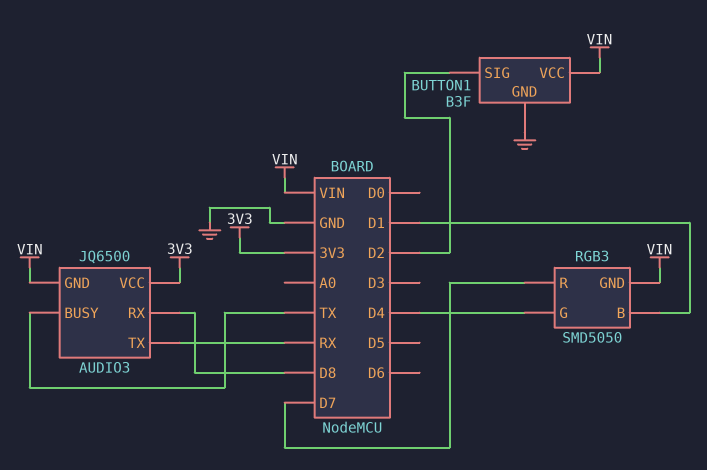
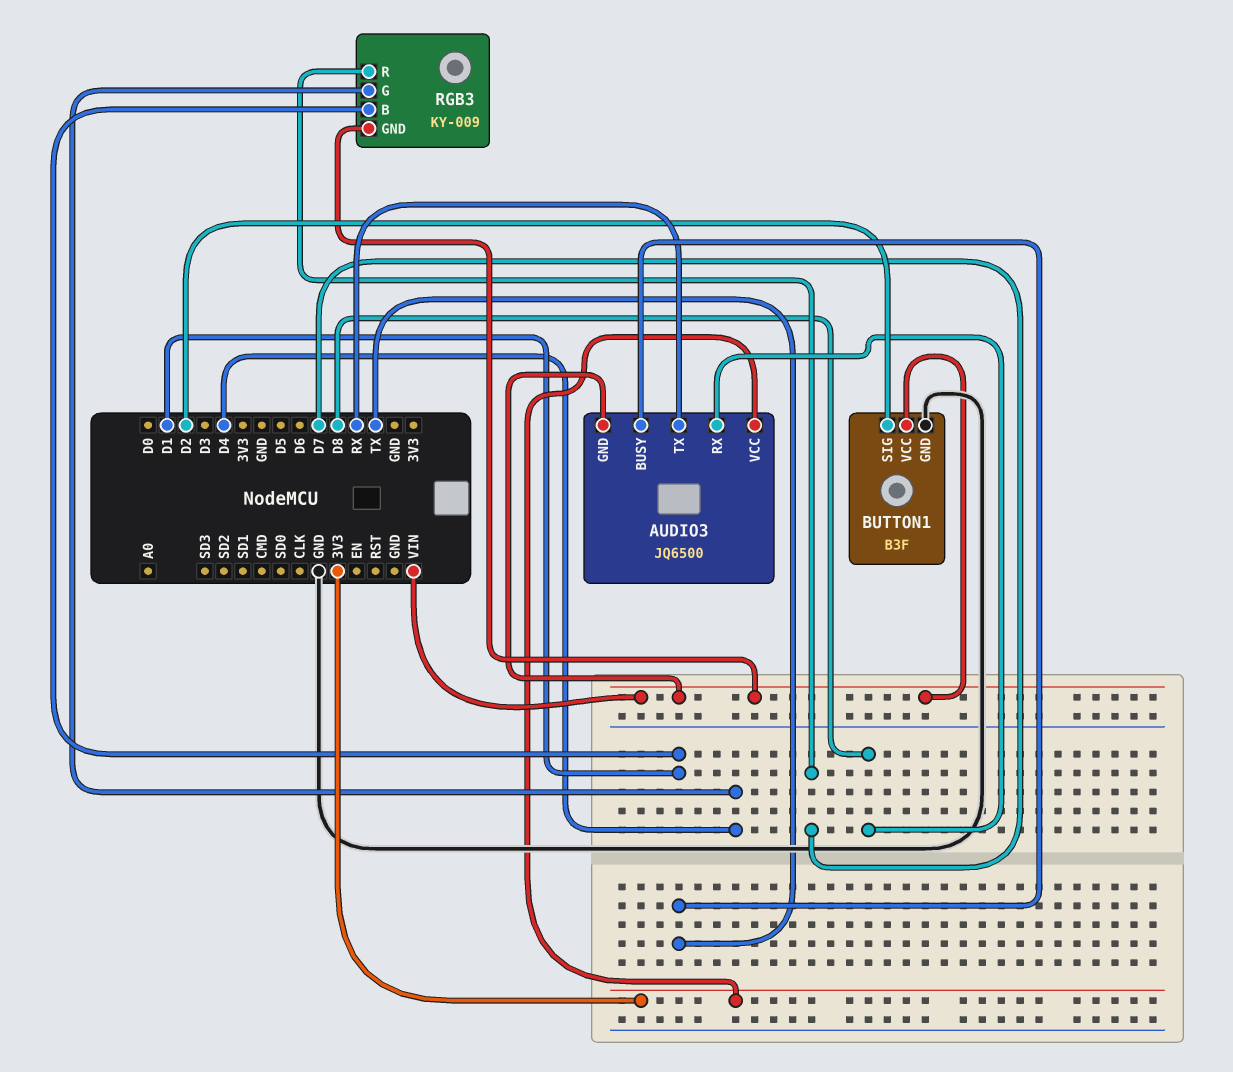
RGB3: SMD5050 -> KY-009

